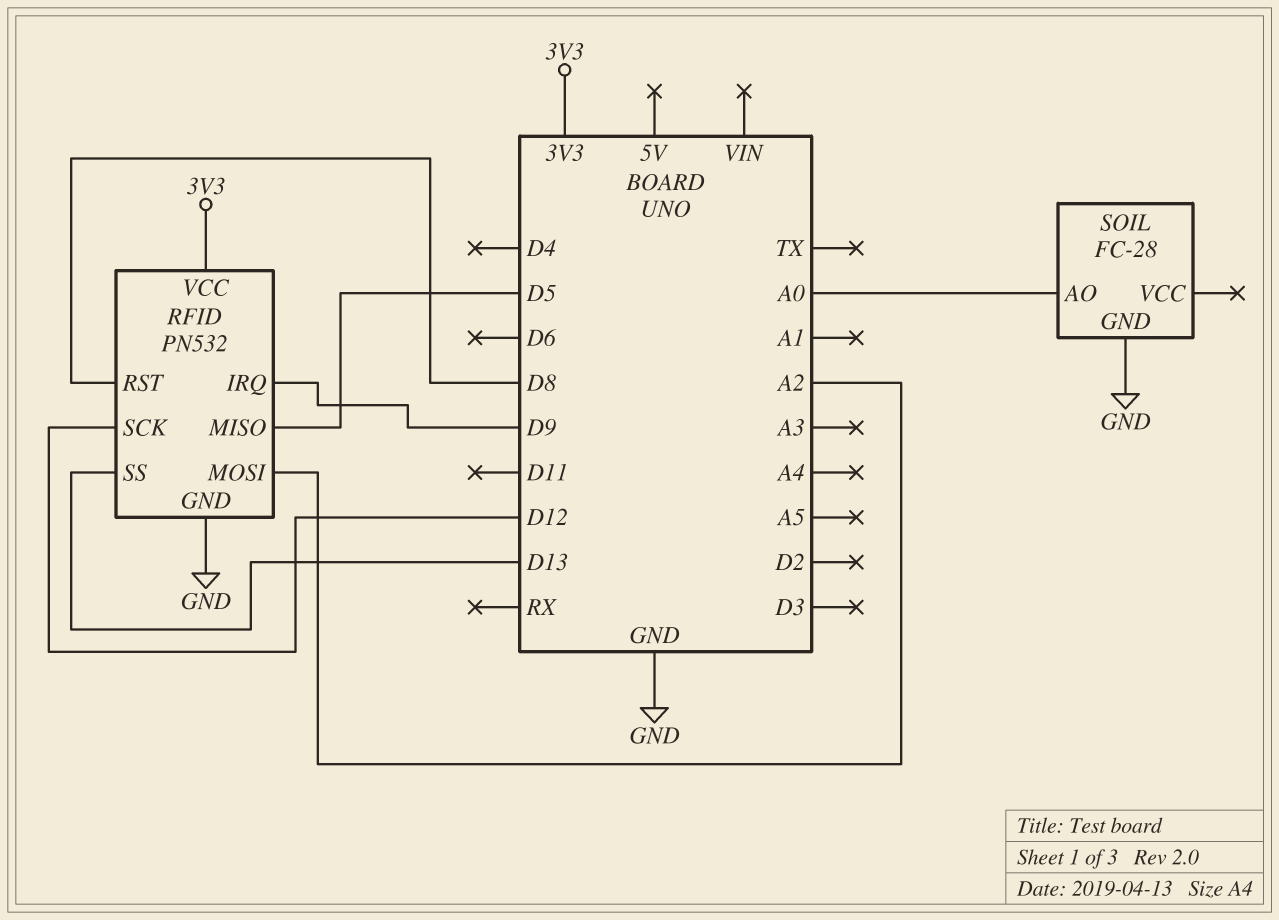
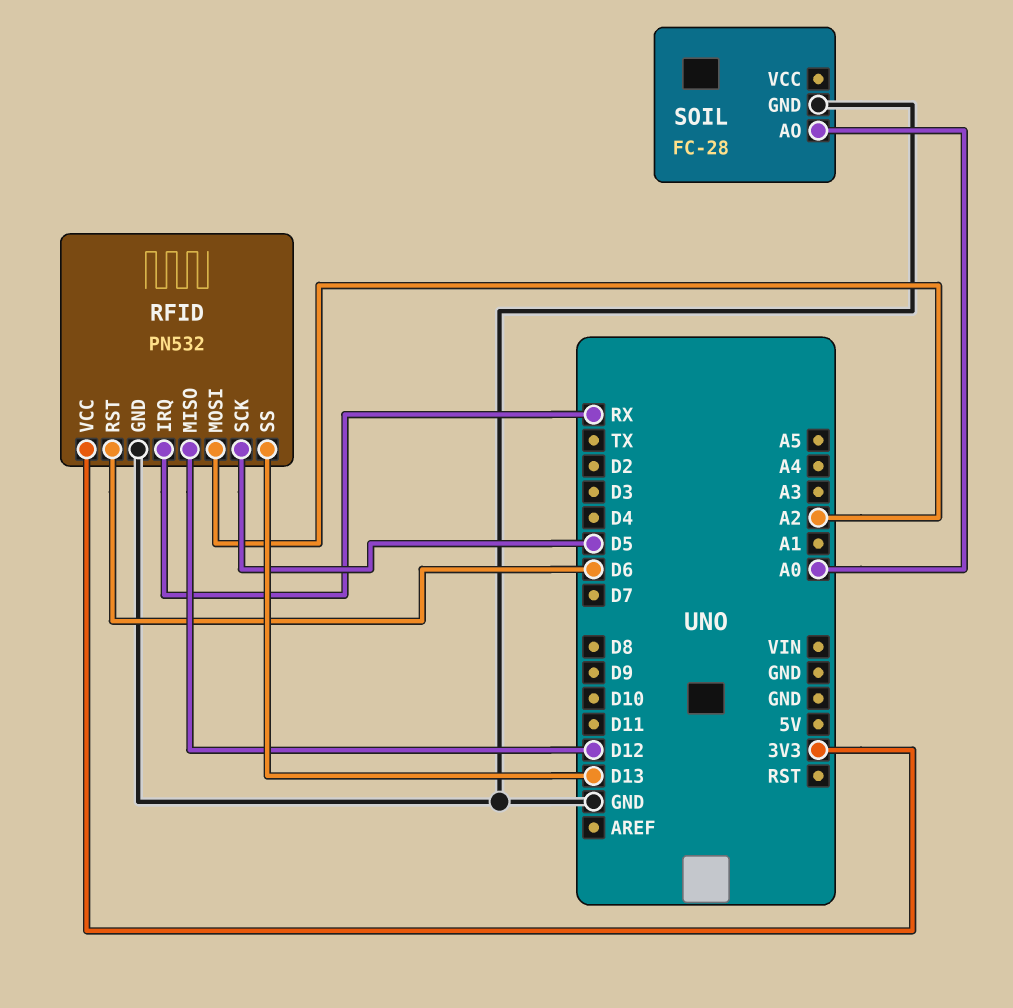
RFID pin IRQ: D9 -> RX
RFID pin MISO: D5 -> D12
RFID pin RST: D8 -> D6
RFID pin SCK: D12 -> D5

